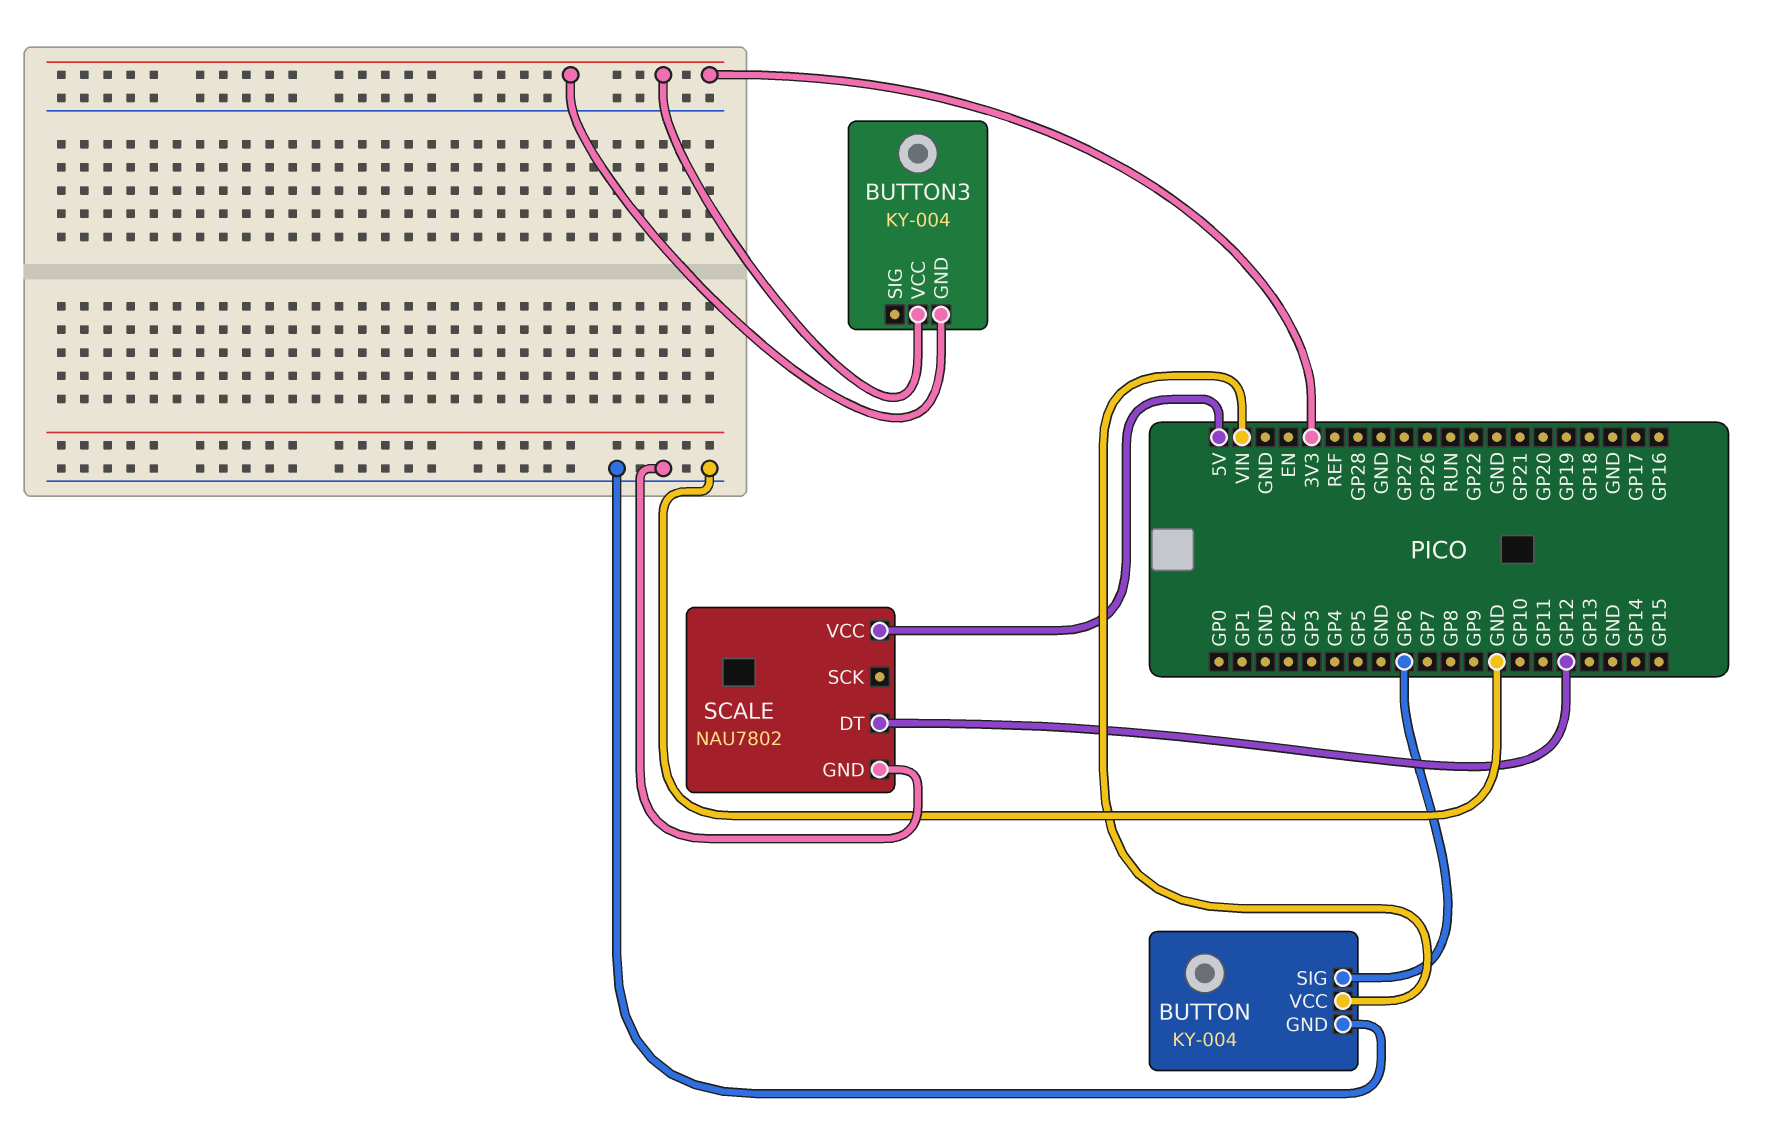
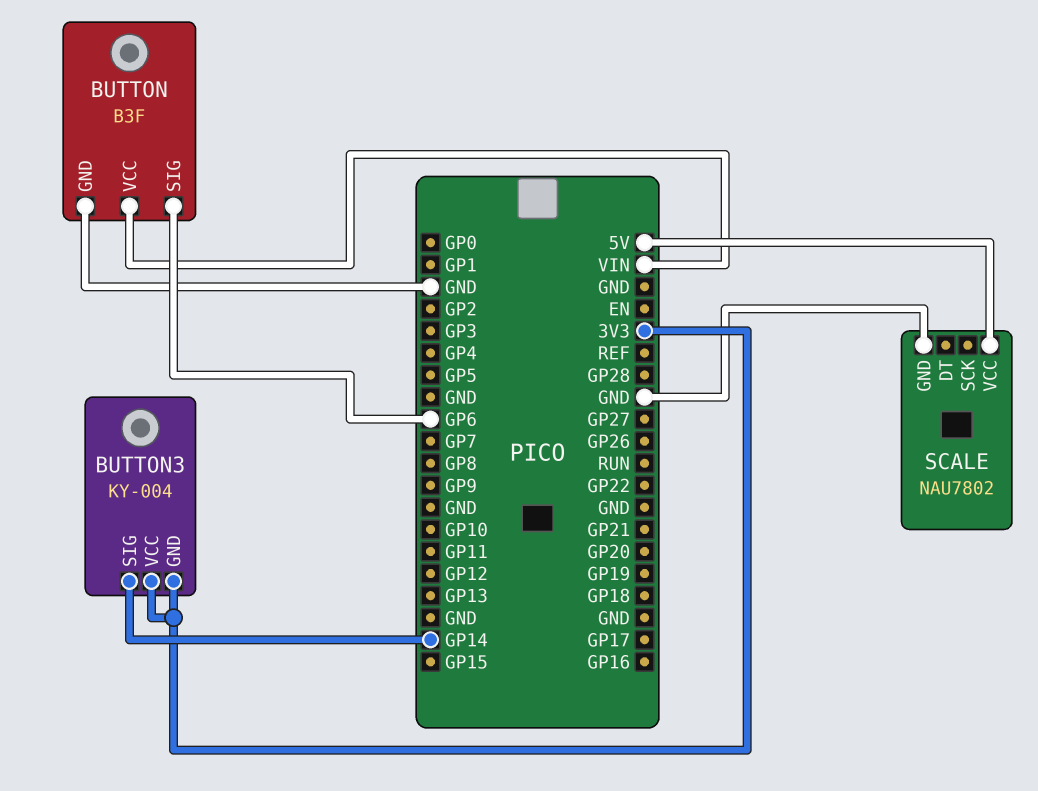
BUTTON: KY-004 -> B3F
BUTTON3 pin SIG: none -> GP14
SCALE pin DT: GP12 -> none

